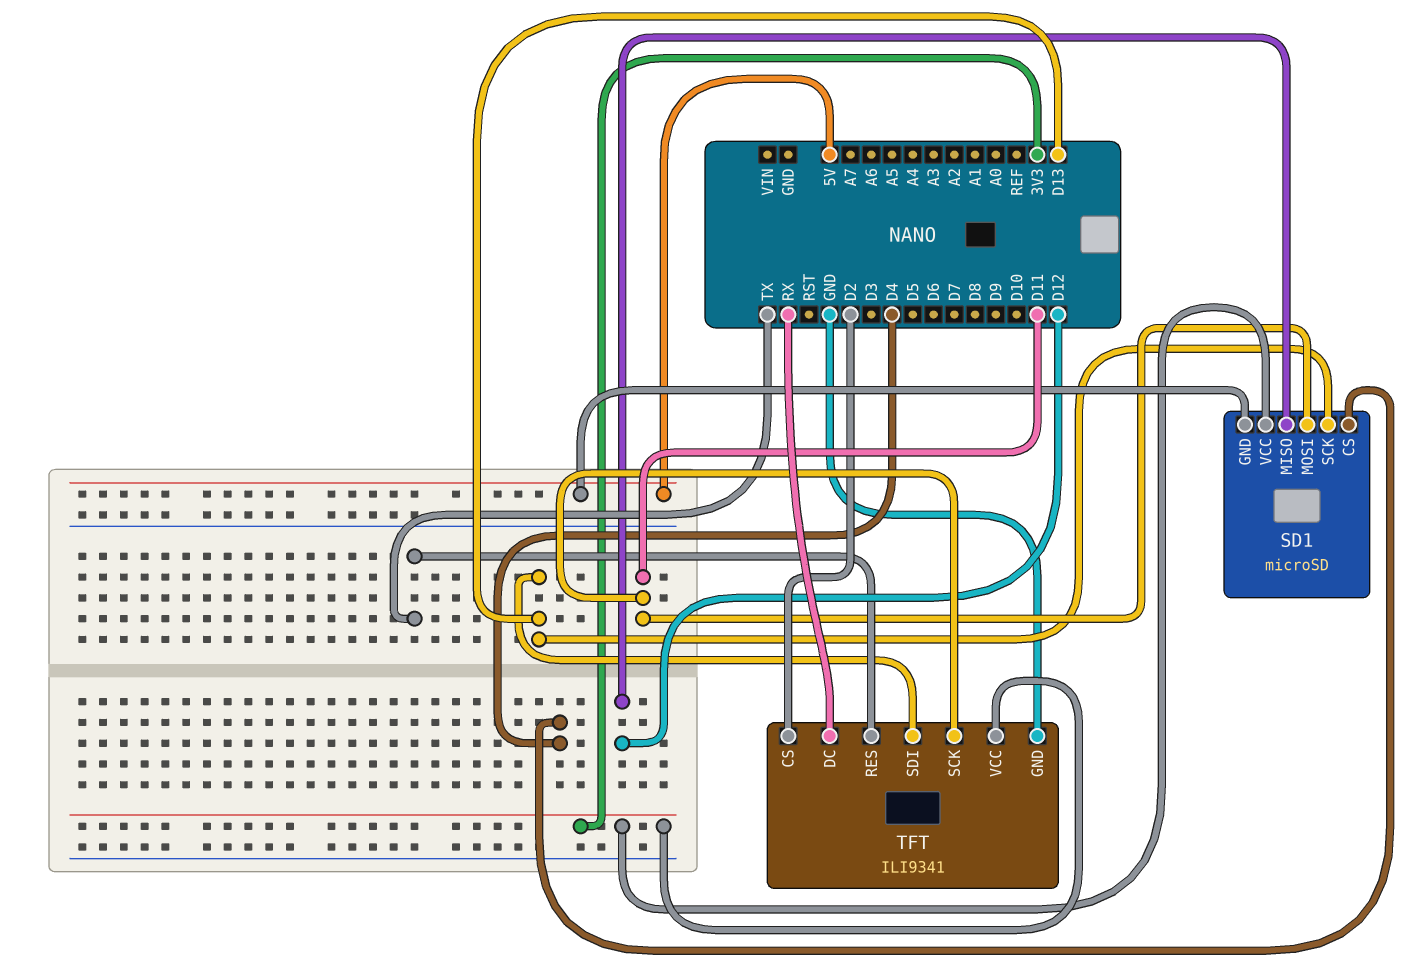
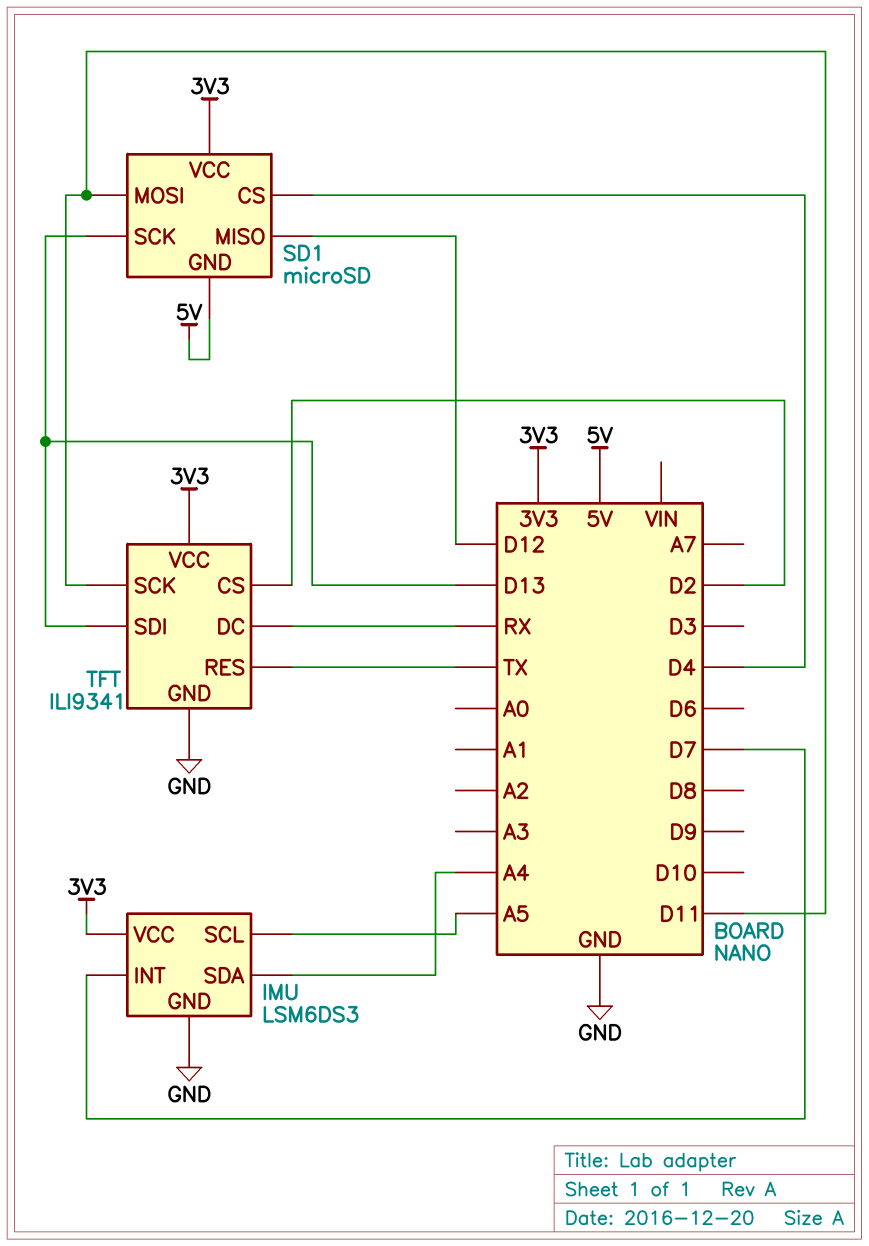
IMU: none -> LSM6DS3
IMU pin GND: none -> GND
IMU pin INT: none -> D7
IMU pin SCL: none -> A5
IMU pin SDA: none -> A4
IMU pin VCC: none -> 3V3

